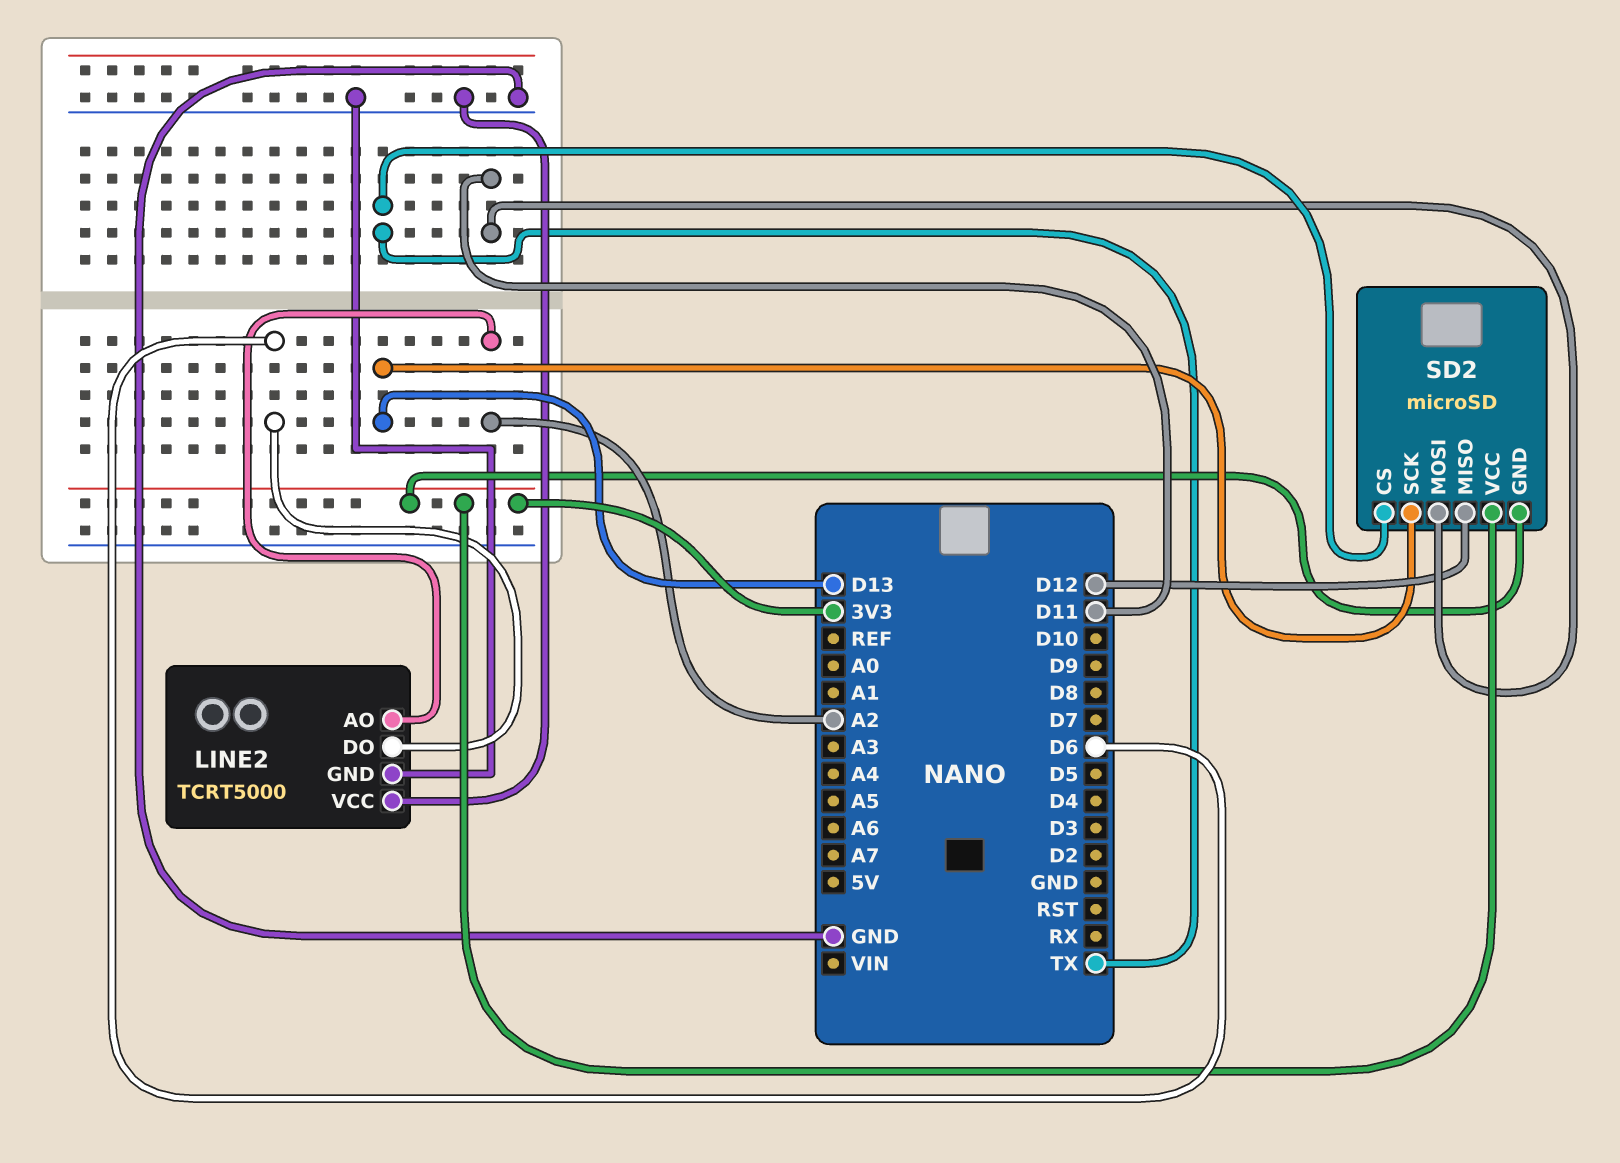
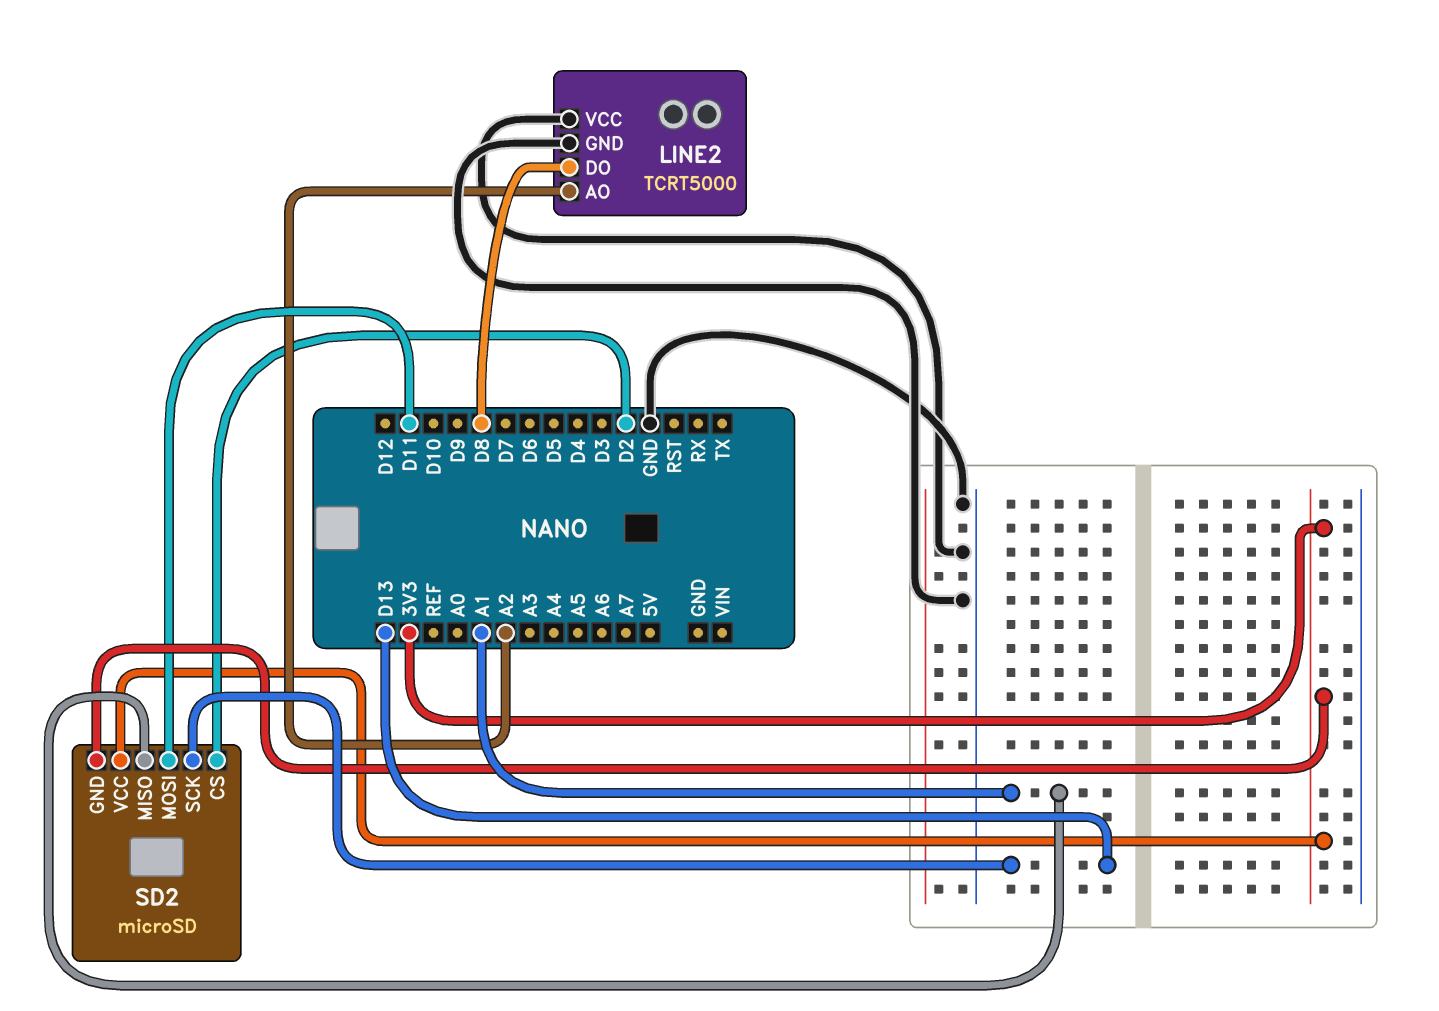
LINE2 pin DO: D6 -> D8
SD2 pin CS: TX -> D2
SD2 pin MISO: D12 -> A1

